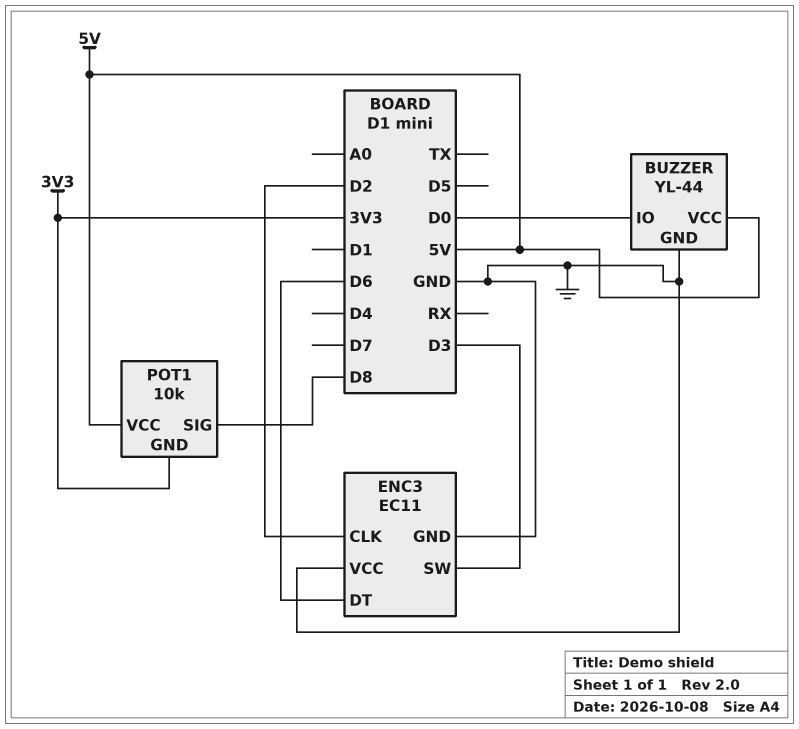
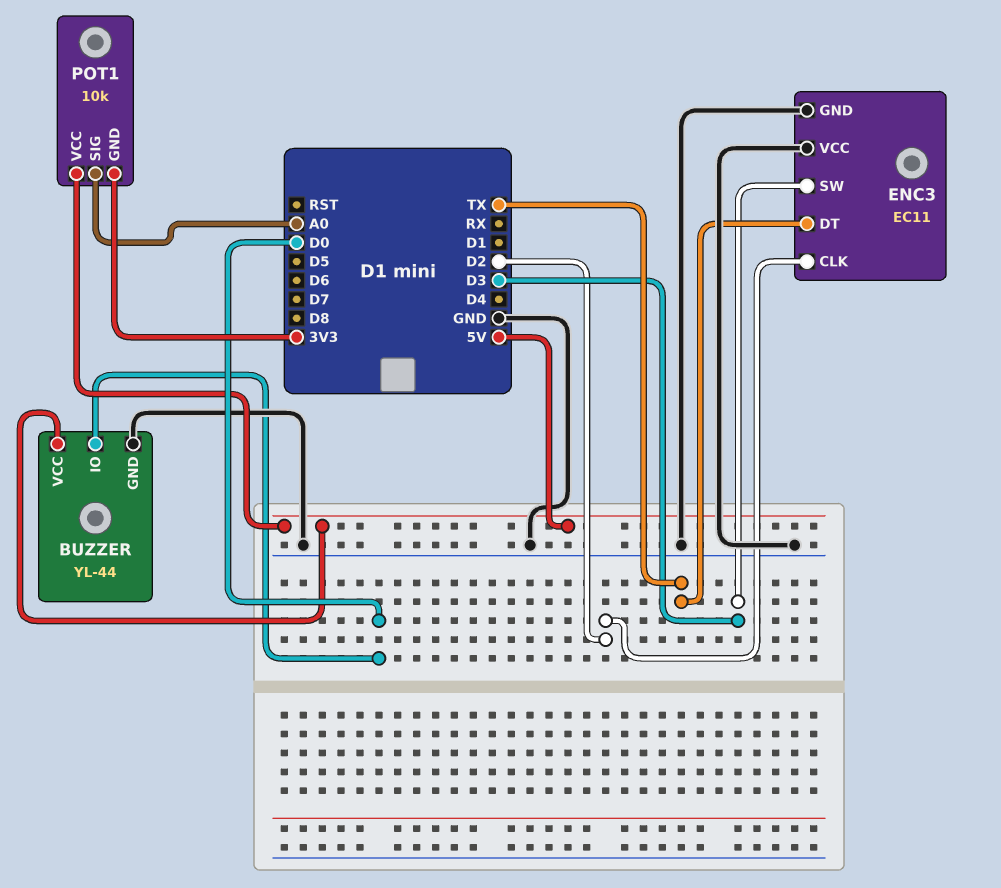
ENC3 pin DT: D6 -> TX
POT1 pin SIG: D8 -> A0

